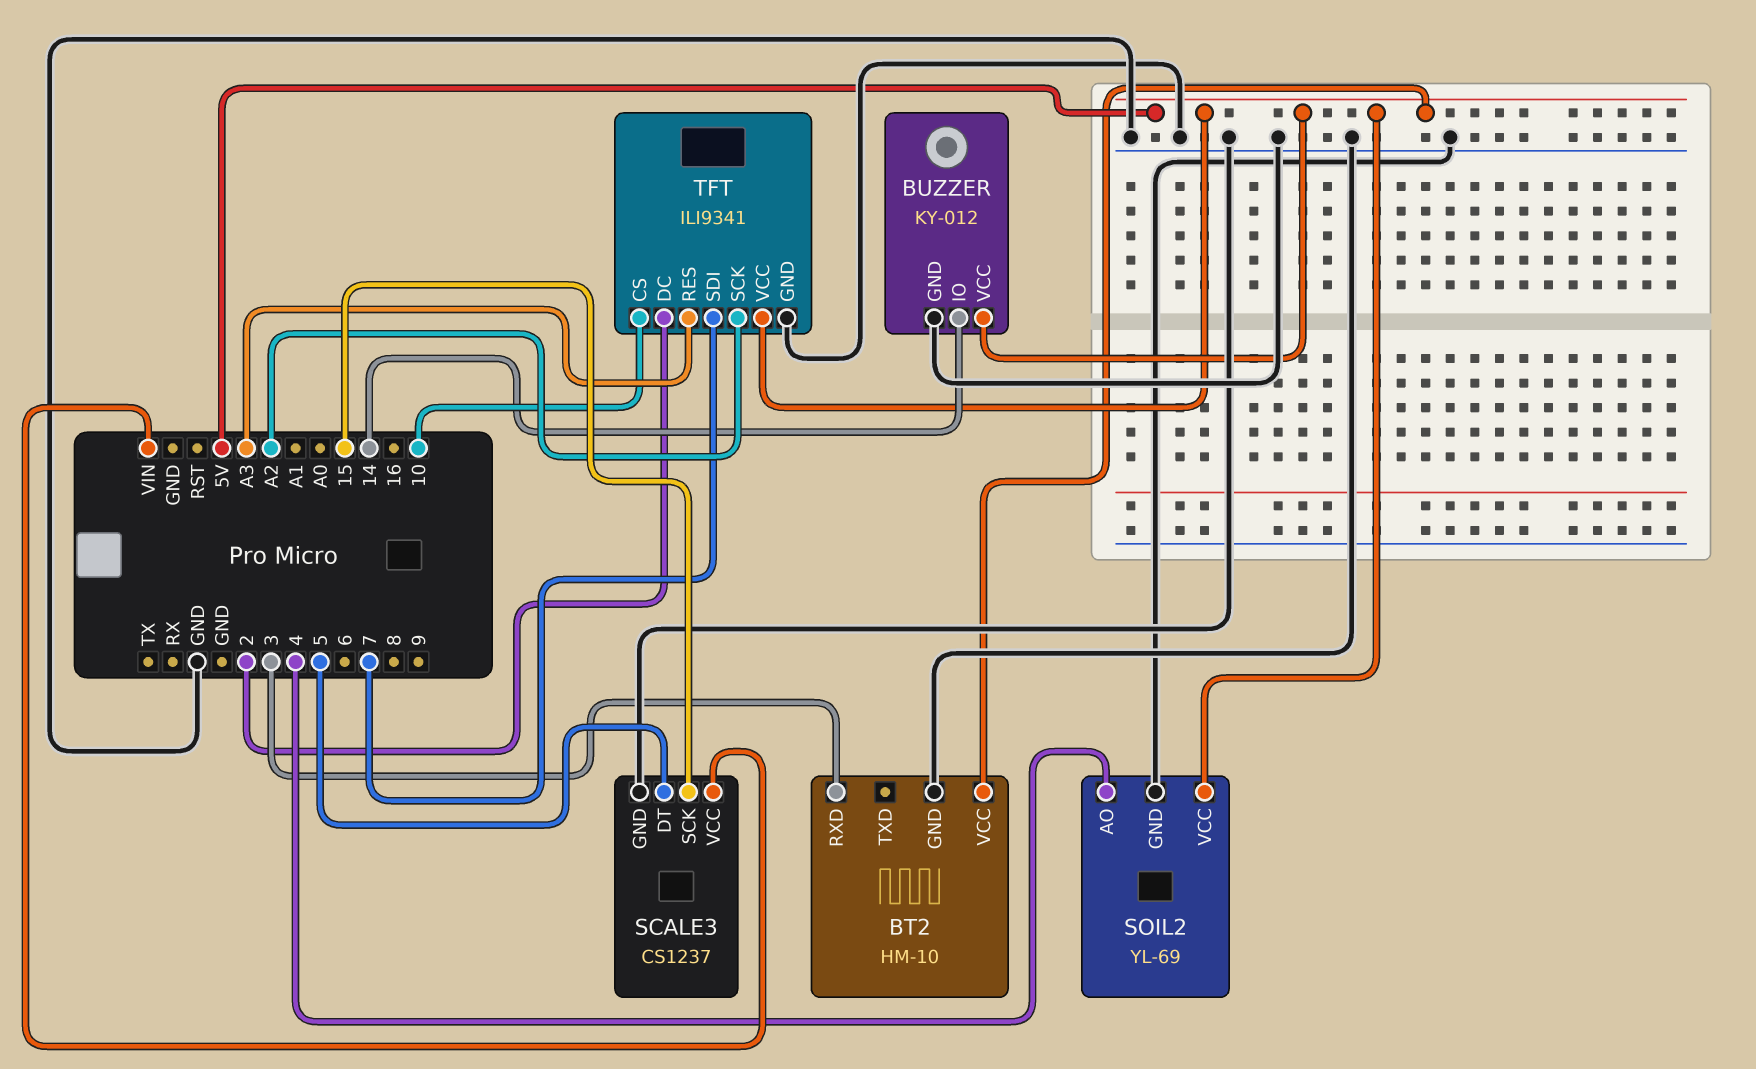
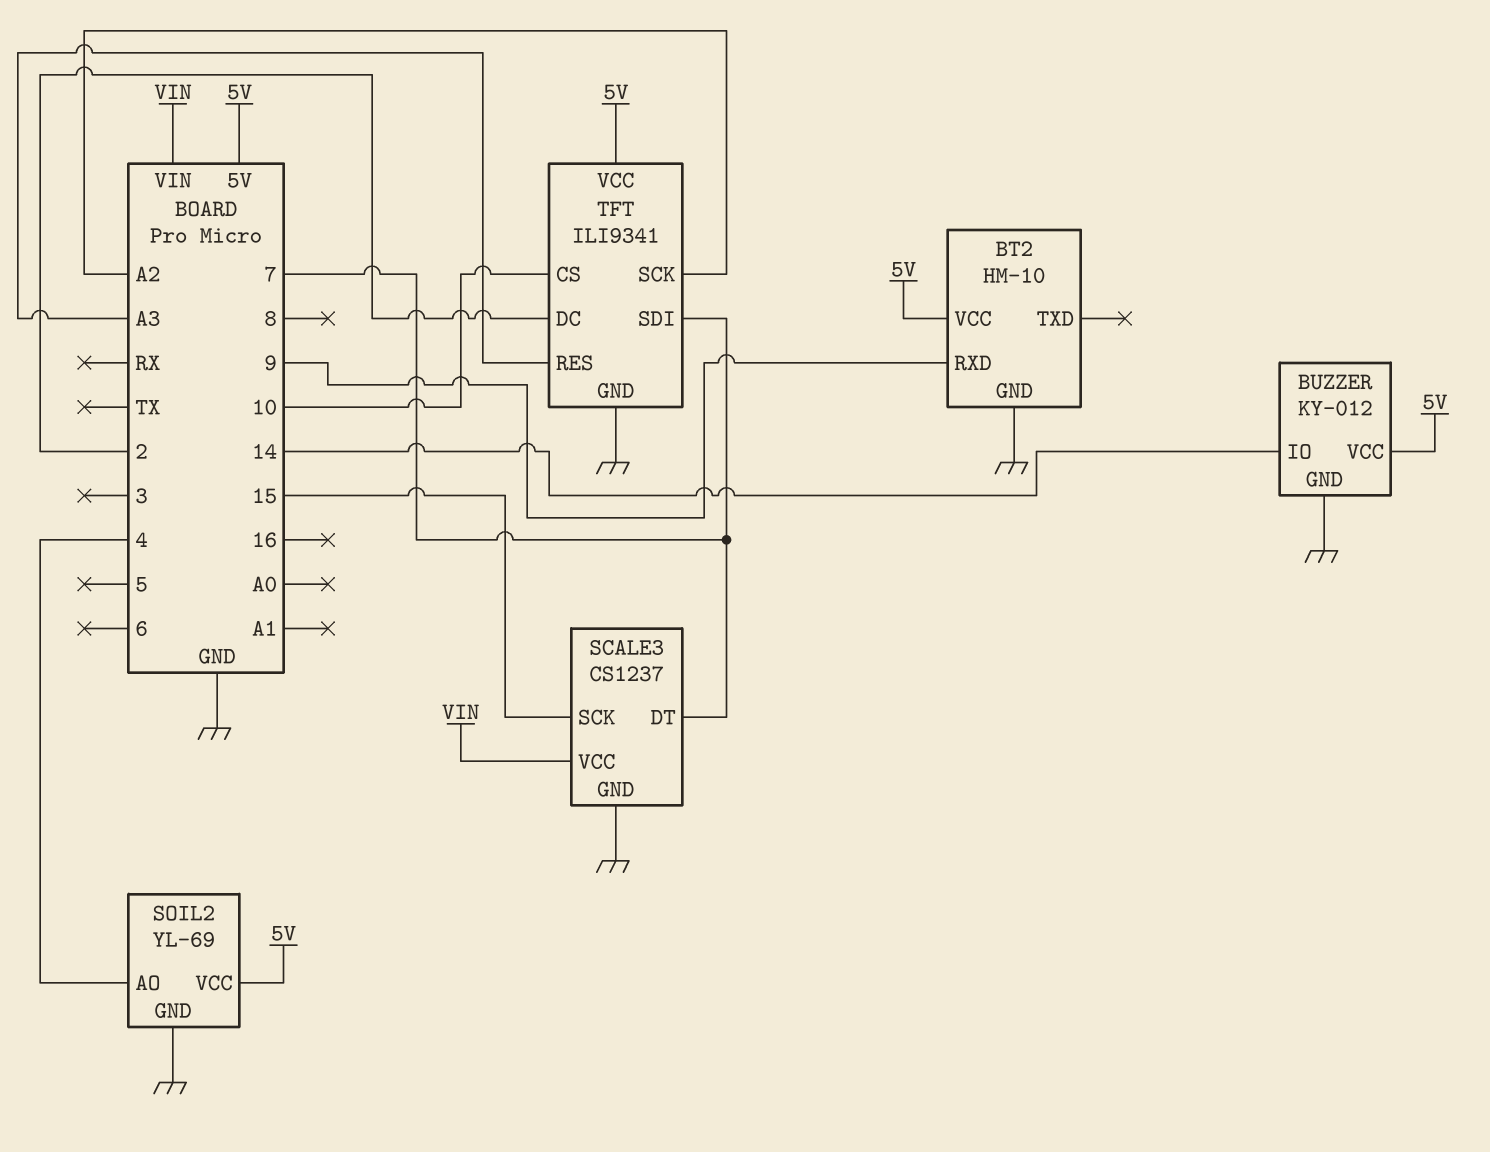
BT2 pin RXD: 3 -> 9
SCALE3 pin DT: 5 -> 7

